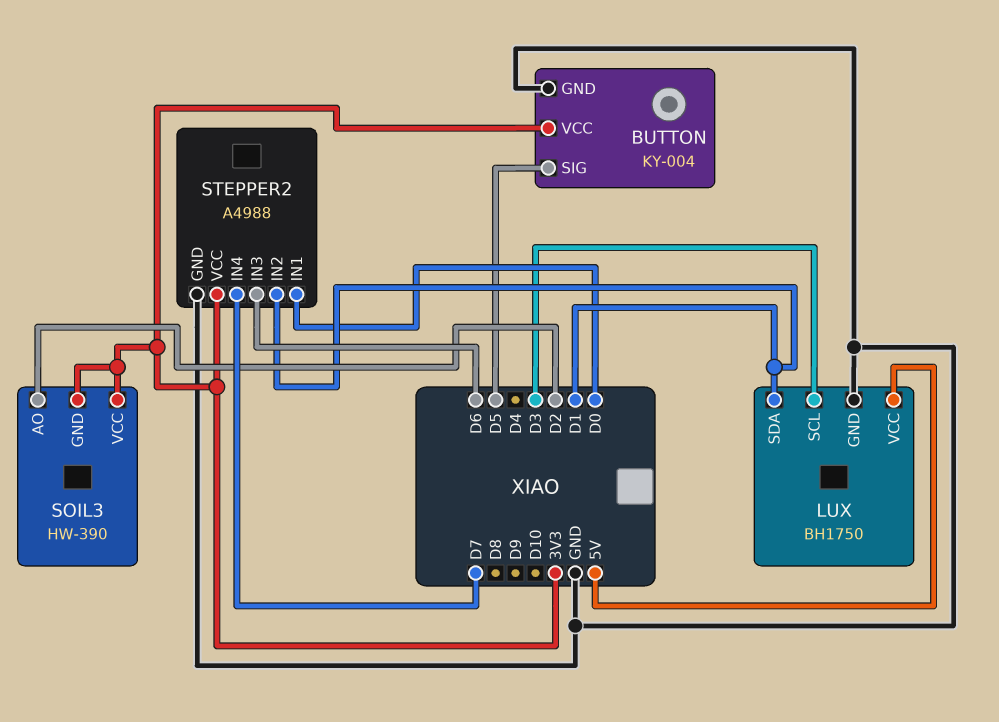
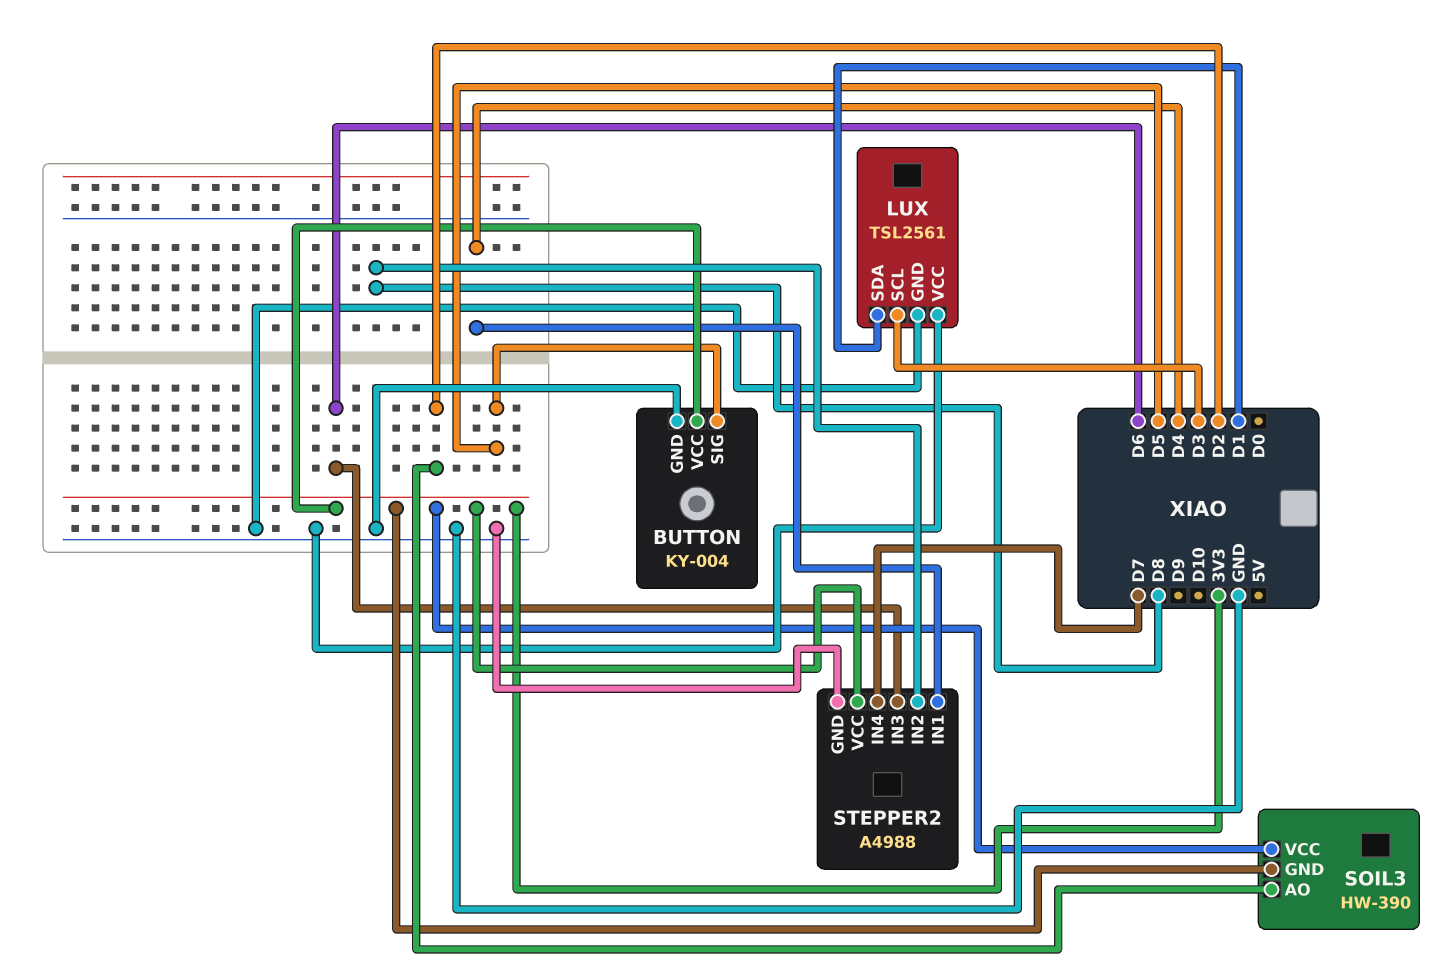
LUX: BH1750 -> TSL2561
LUX pin VCC: 5V -> GND
STEPPER2 pin IN1: D0 -> D4
STEPPER2 pin IN2: D1 -> D8

